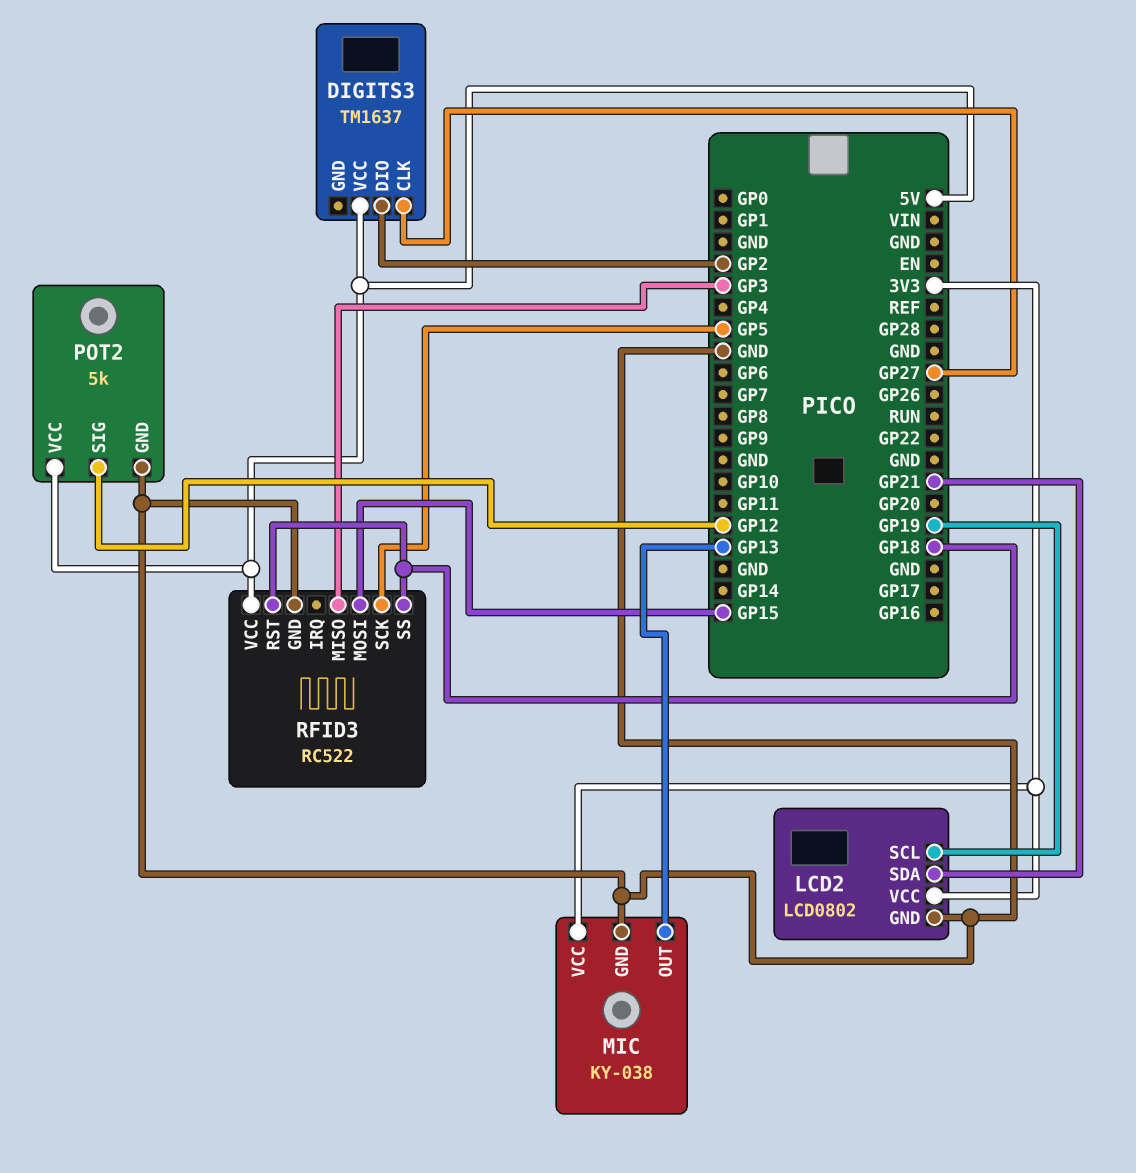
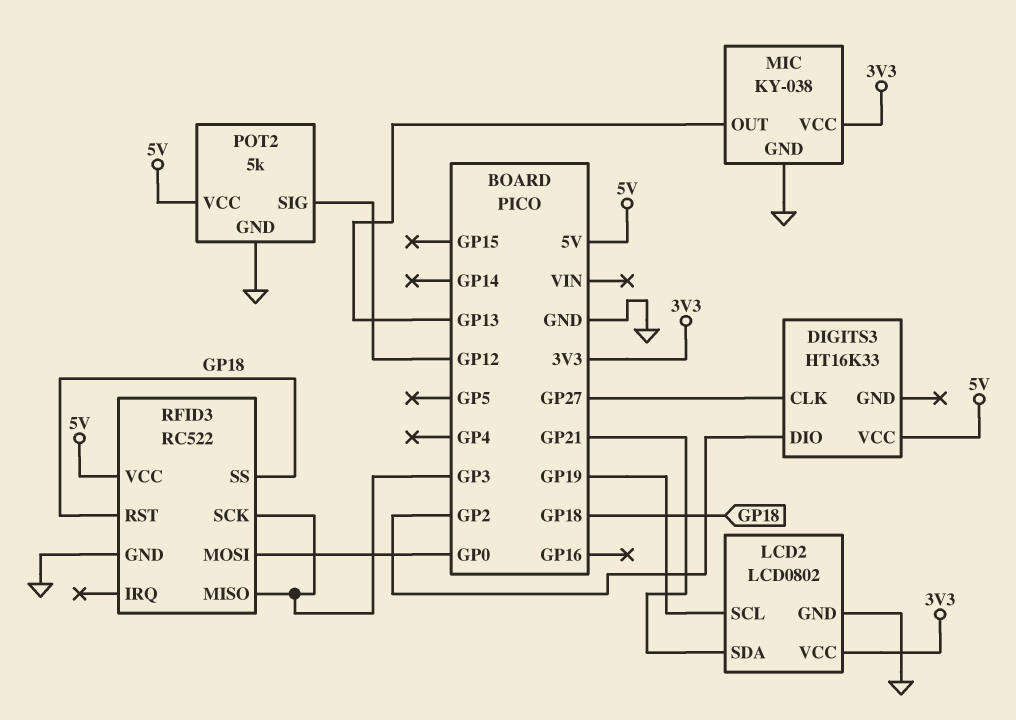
DIGITS3: TM1637 -> HT16K33
RFID3 pin MOSI: GP15 -> GP0
RFID3 pin SCK: GP5 -> GP3

